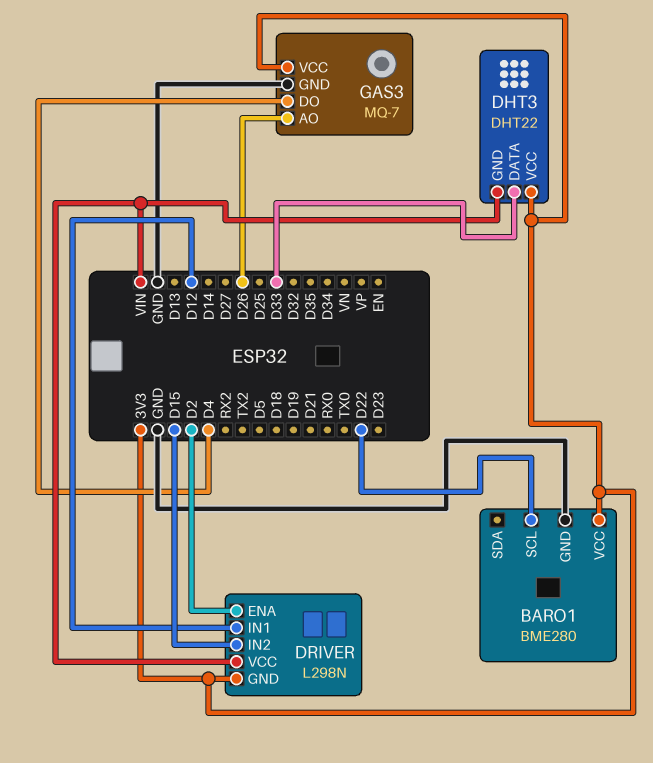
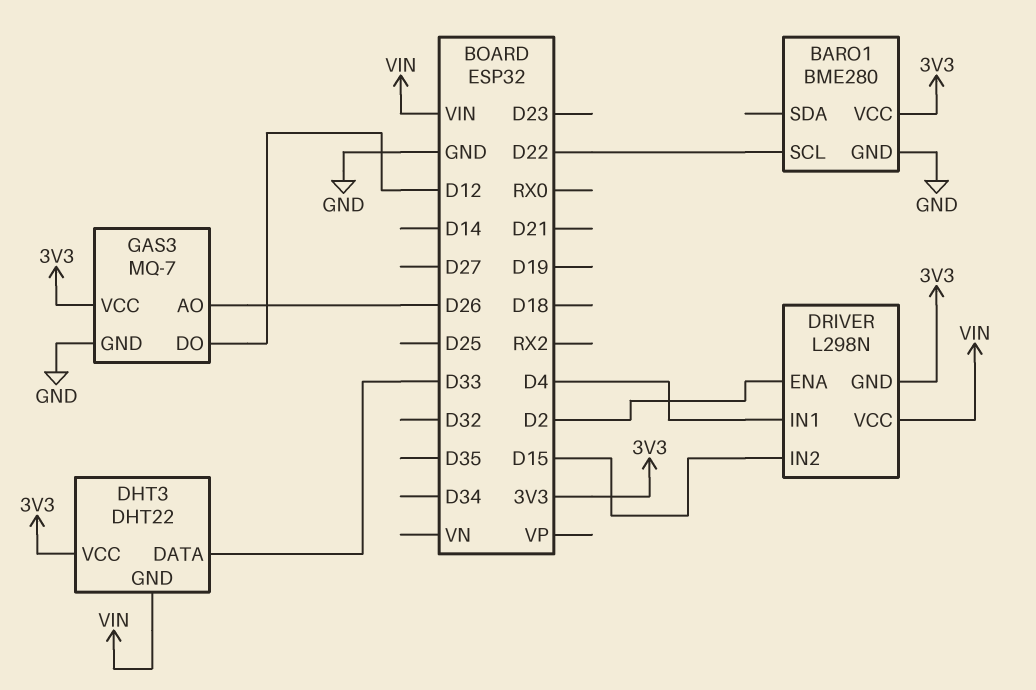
DRIVER pin IN1: D12 -> D4
GAS3 pin DO: D4 -> D12

